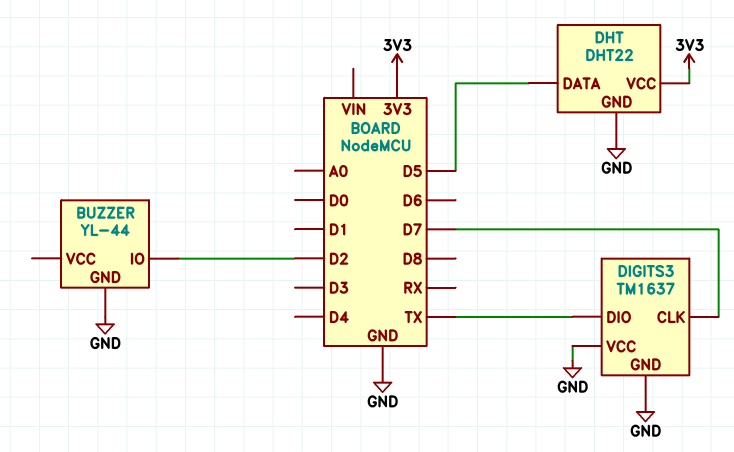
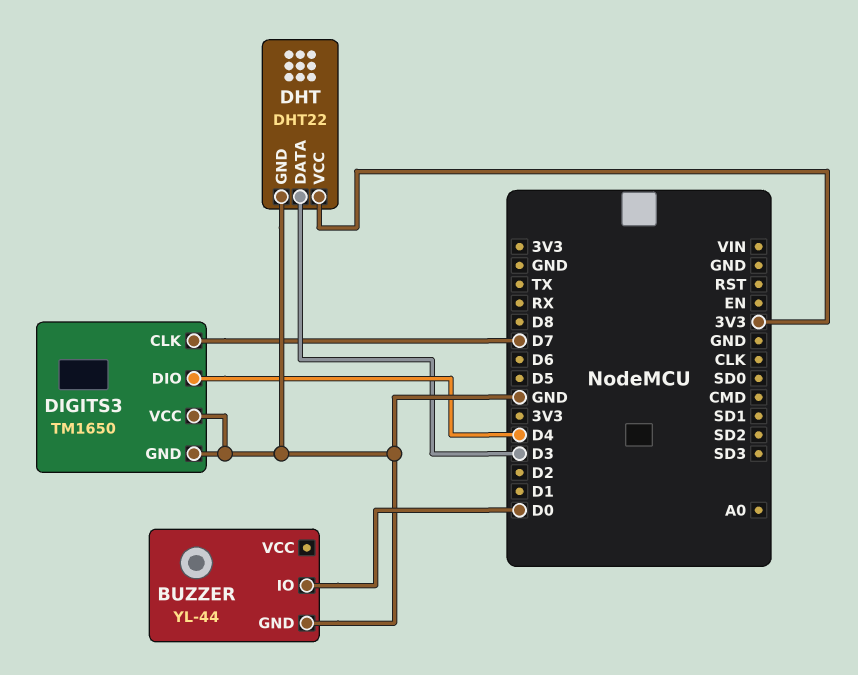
BUZZER pin IO: D2 -> D0
DHT pin DATA: D5 -> D3
DIGITS3: TM1637 -> TM1650
DIGITS3 pin DIO: TX -> D4

